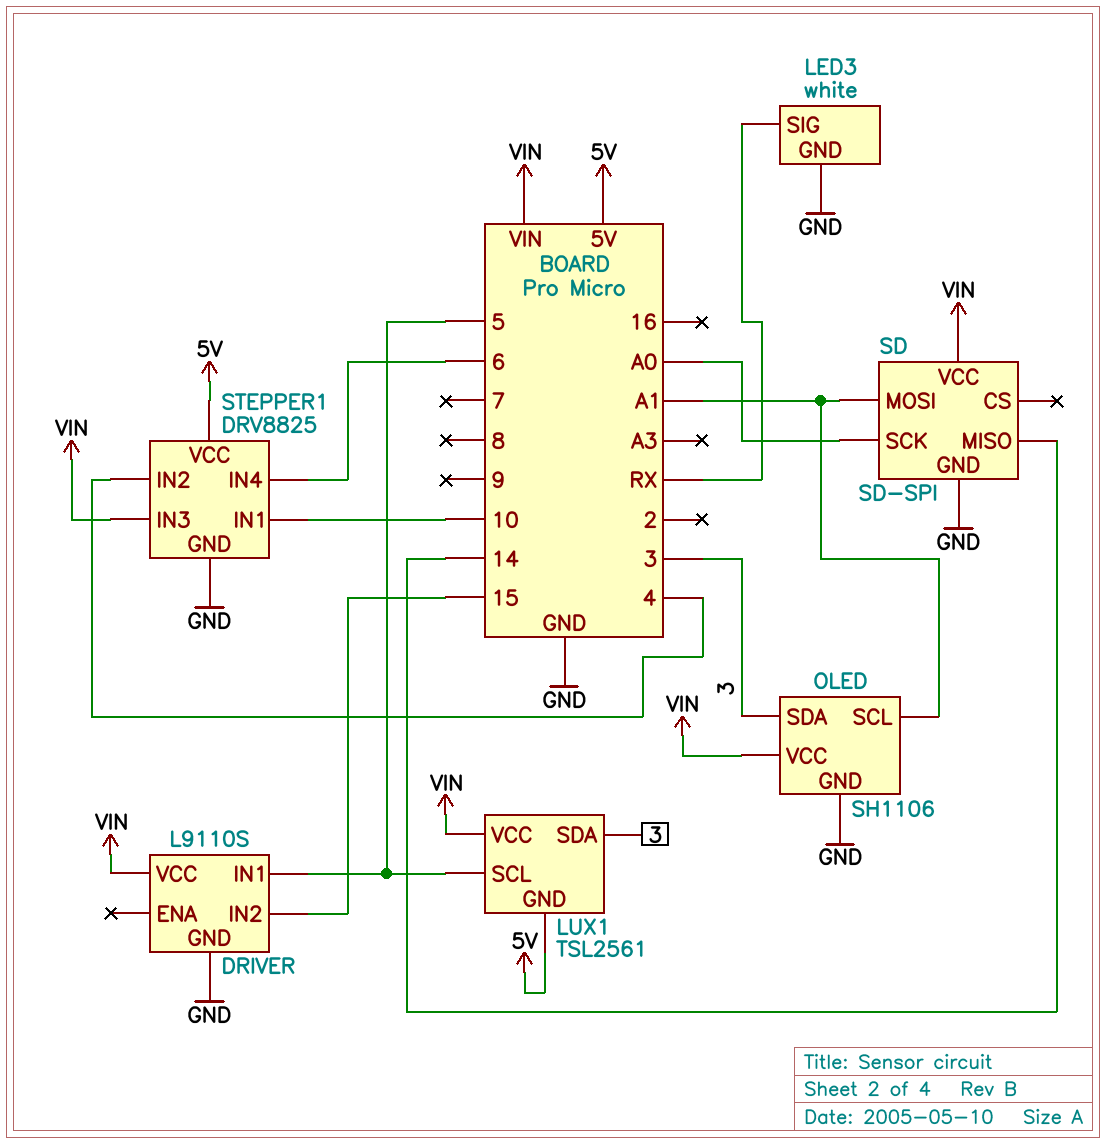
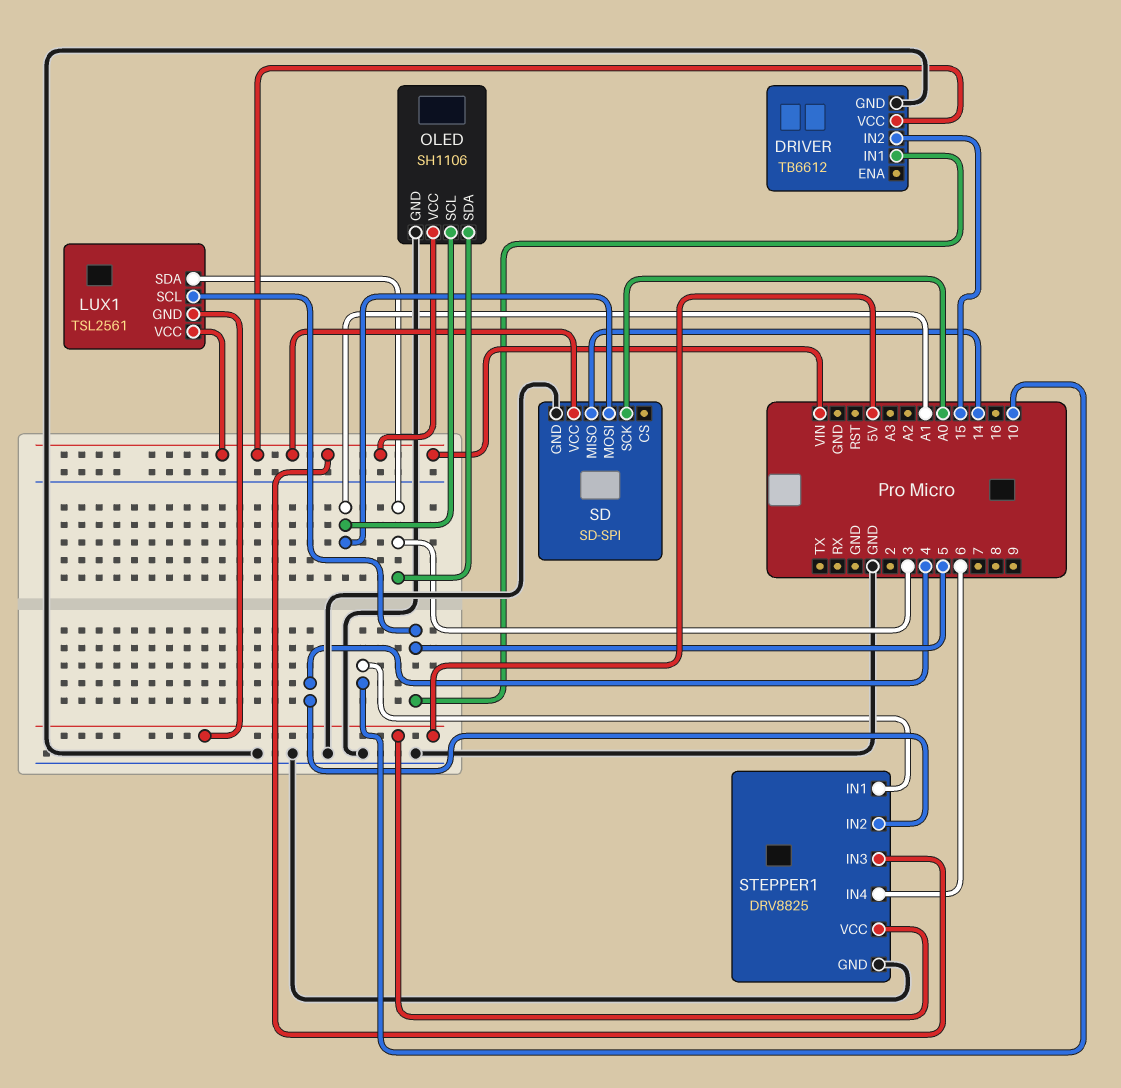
DRIVER: L9110S -> TB6612
LED3: white -> none
LED3 pin GND: GND -> none
LED3 pin SIG: RX -> none

